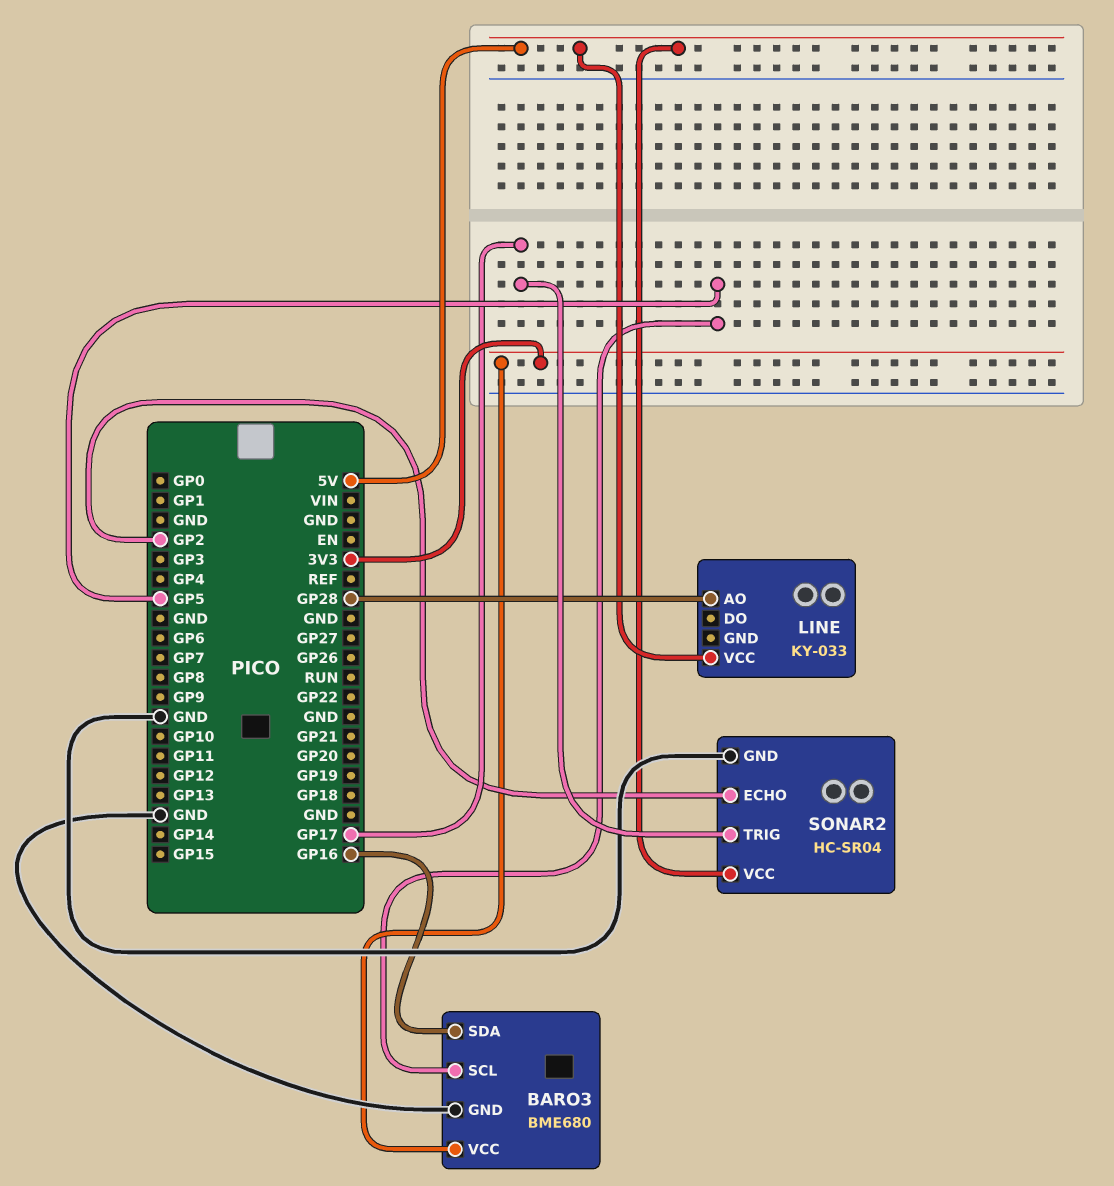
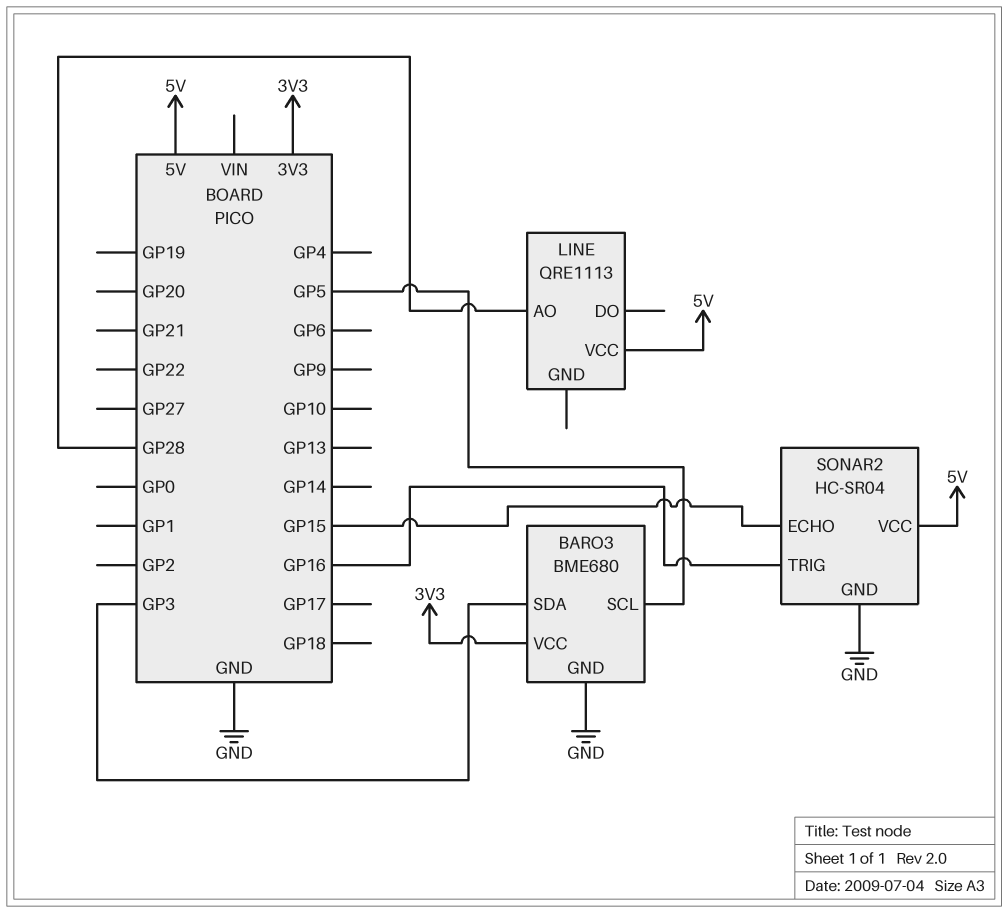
BARO3 pin SDA: GP16 -> GP3
LINE: KY-033 -> QRE1113
SONAR2 pin ECHO: GP2 -> GP15
SONAR2 pin TRIG: GP17 -> GP16

